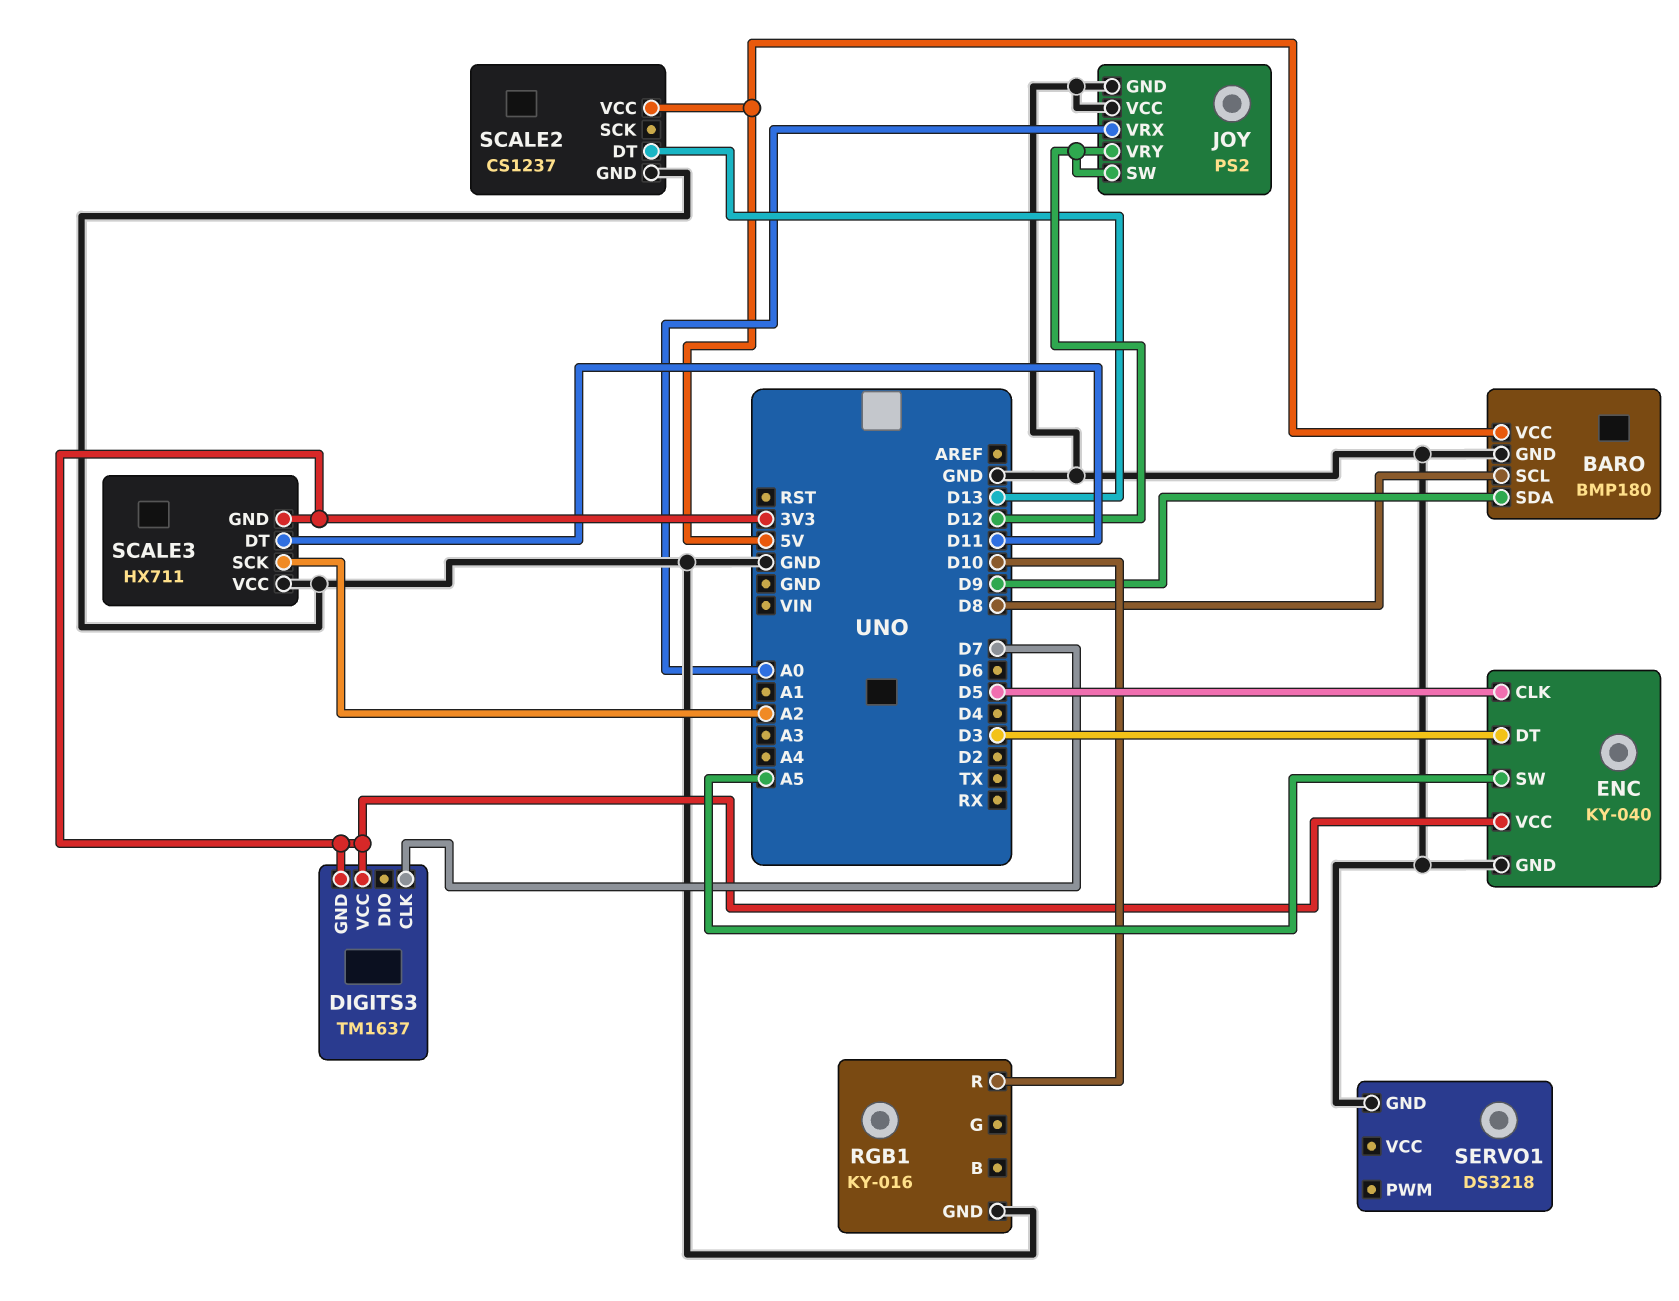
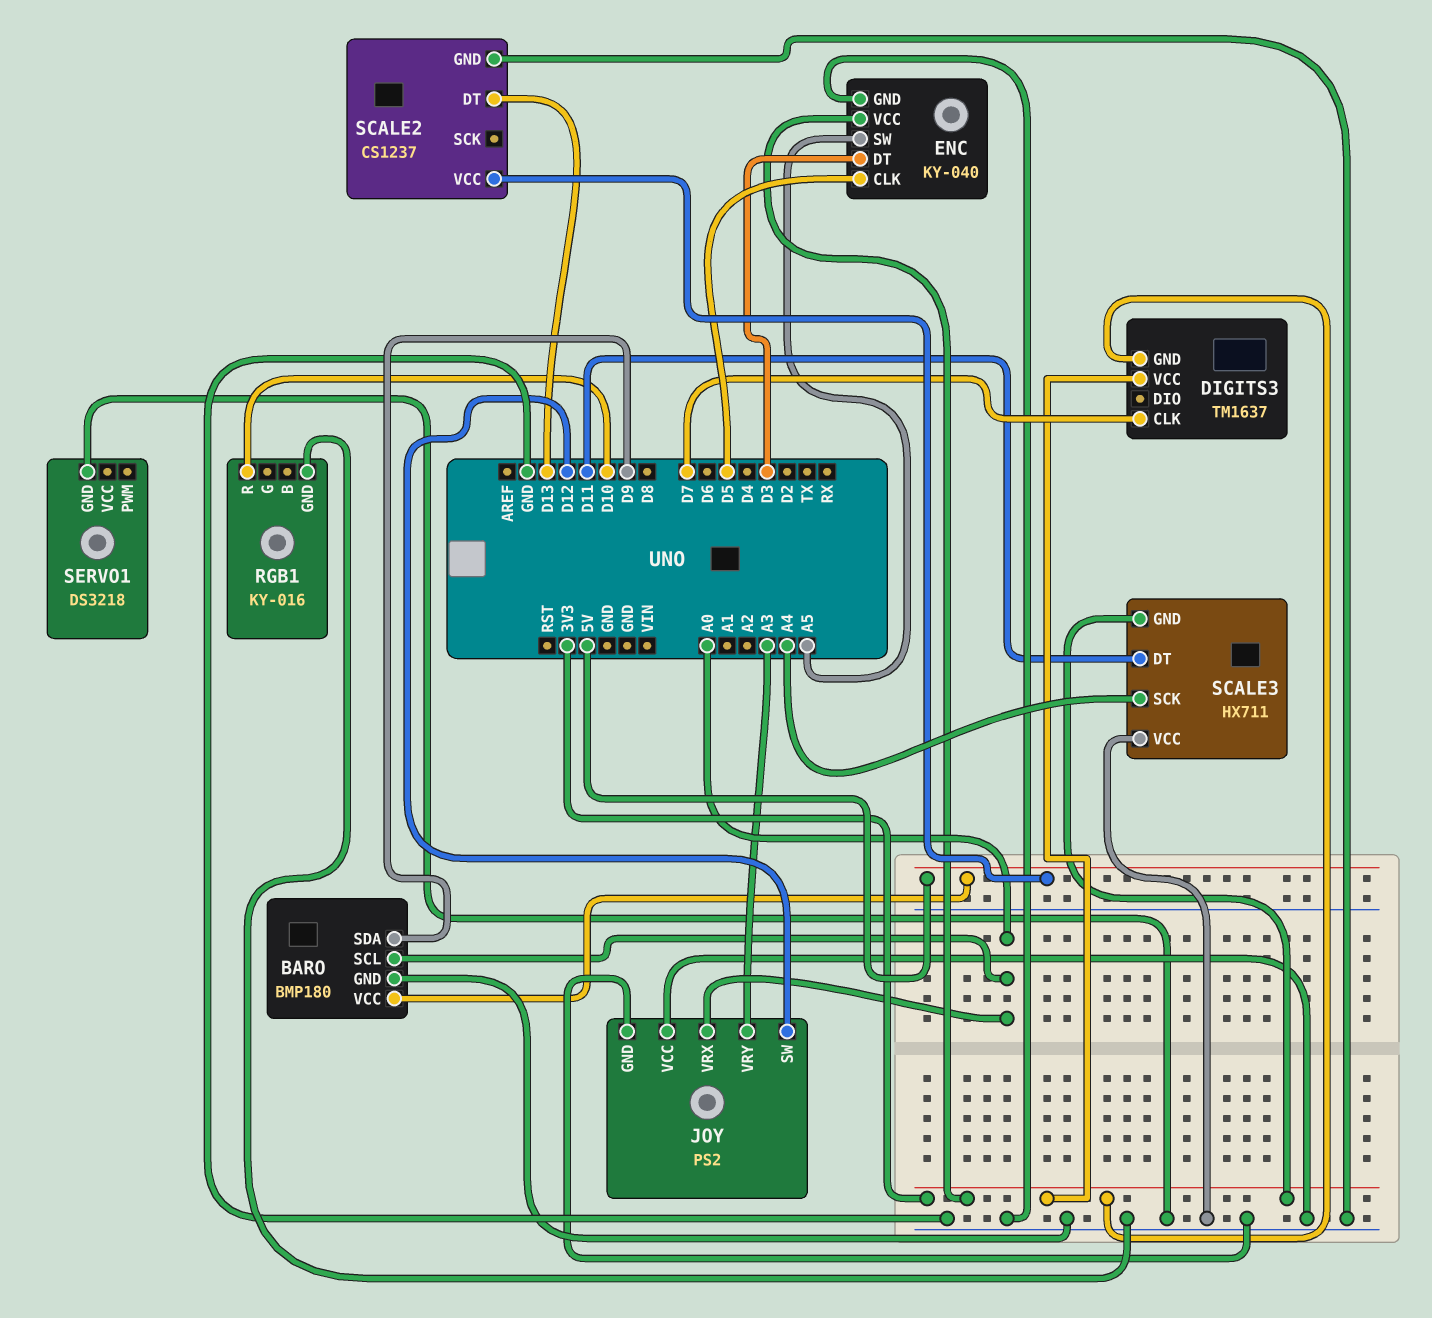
BARO pin SCL: D8 -> A0
JOY pin VRY: D12 -> A3
SCALE3 pin SCK: A2 -> A4

